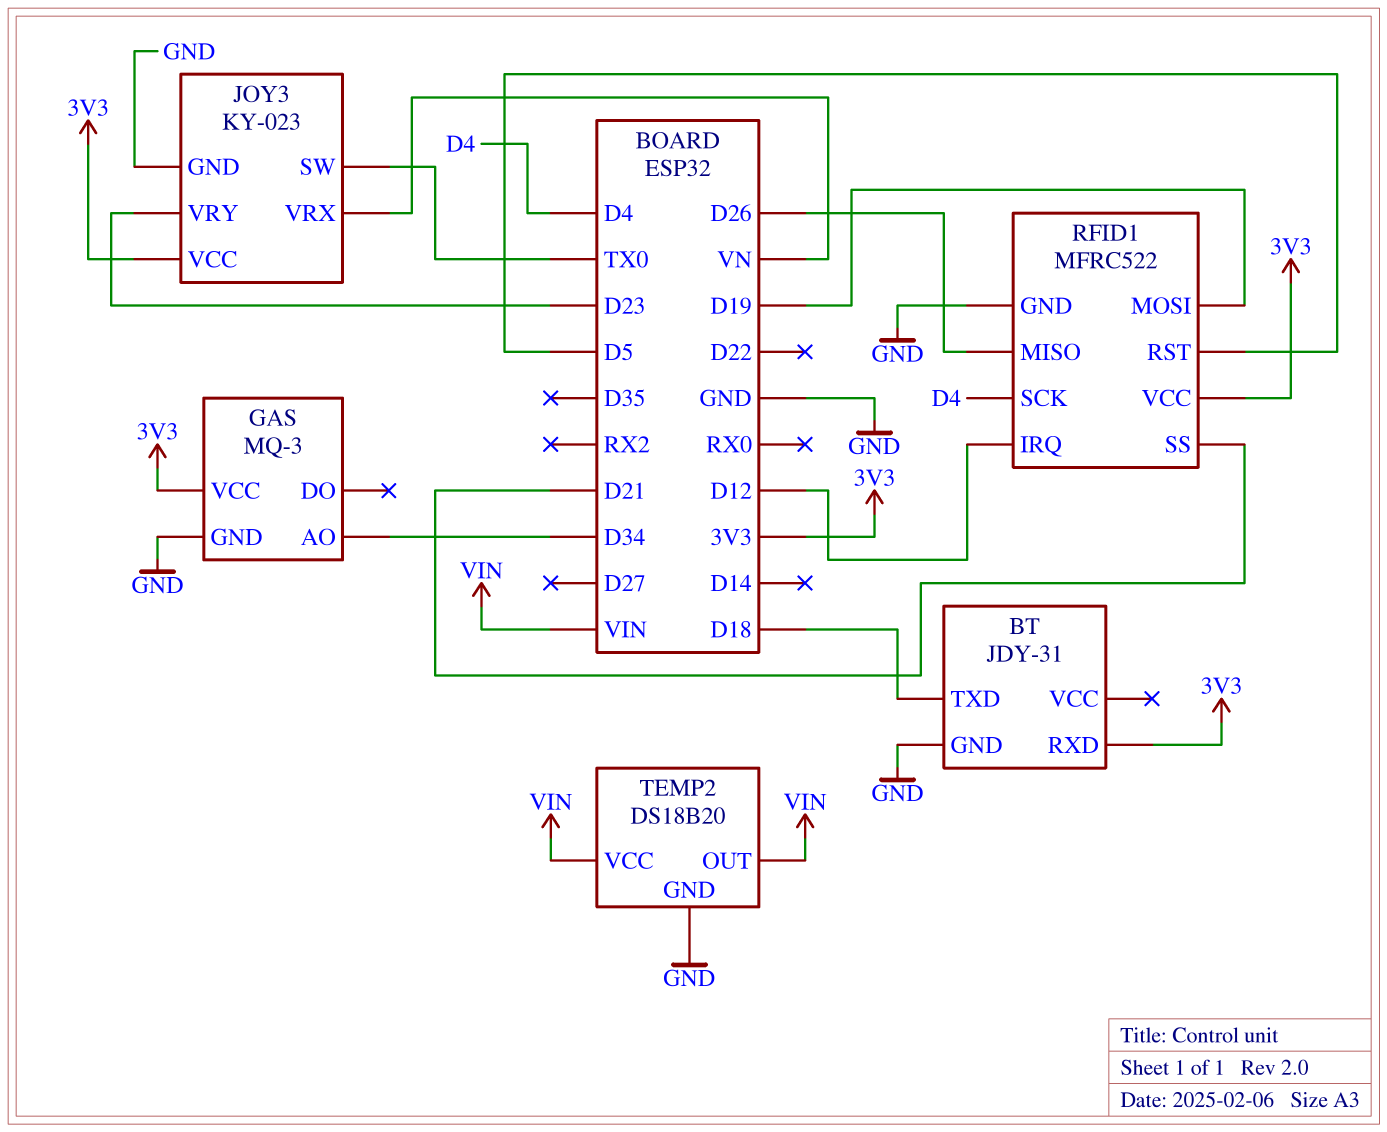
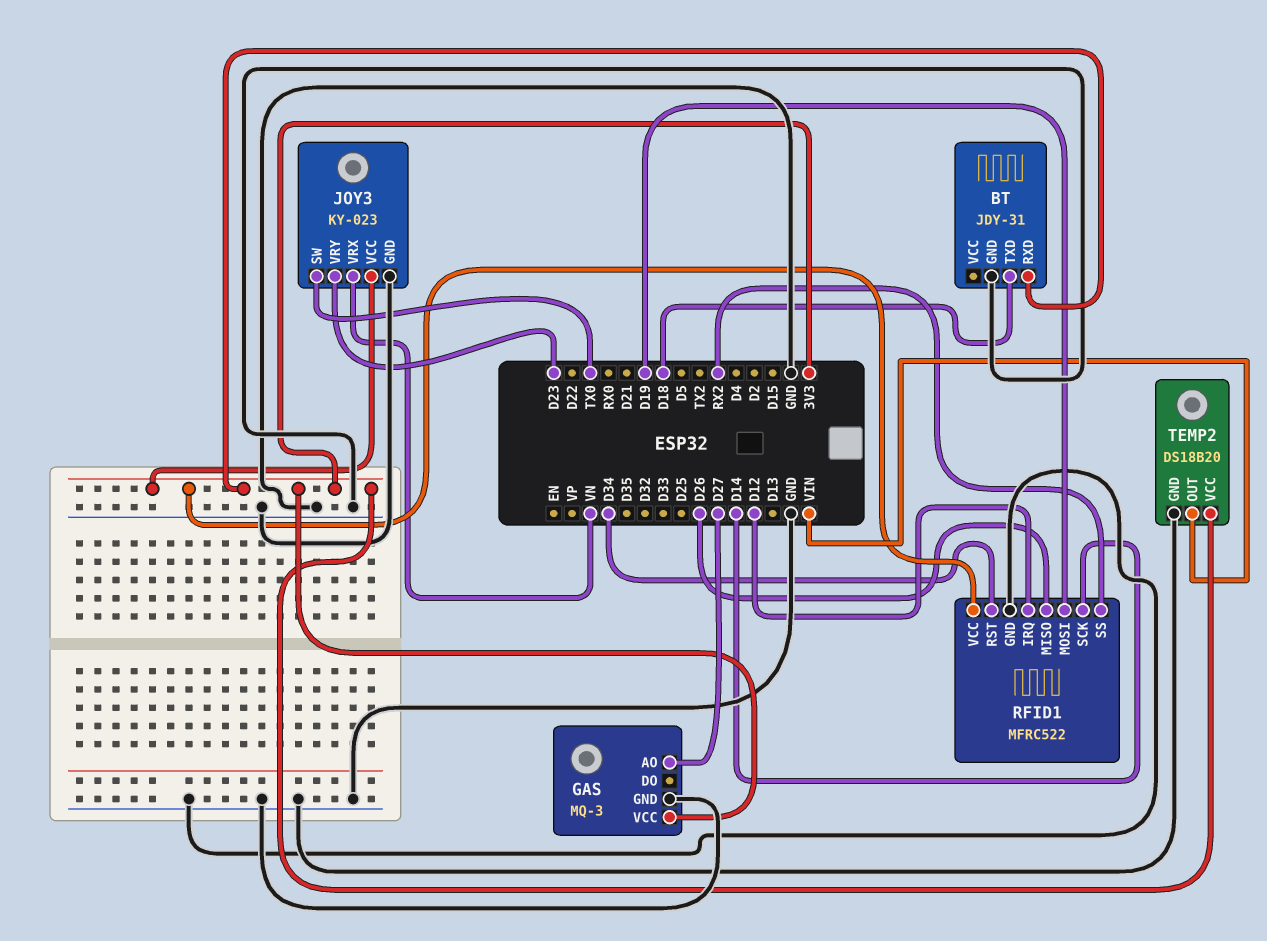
GAS pin AO: D34 -> D27
RFID1 pin RST: D5 -> D34
RFID1 pin SCK: D4 -> D14
RFID1 pin SS: D21 -> RX2
TEMP2 pin VCC: VIN -> 3V3

